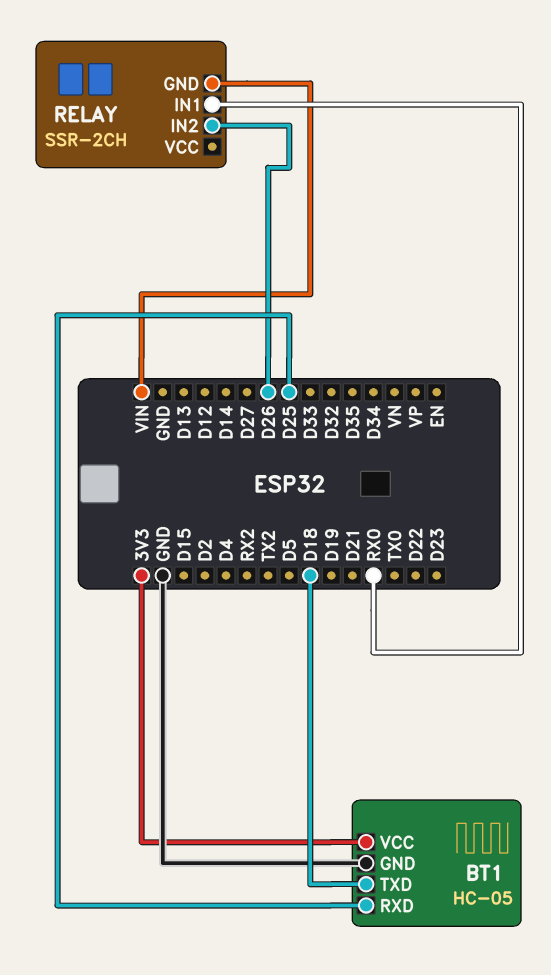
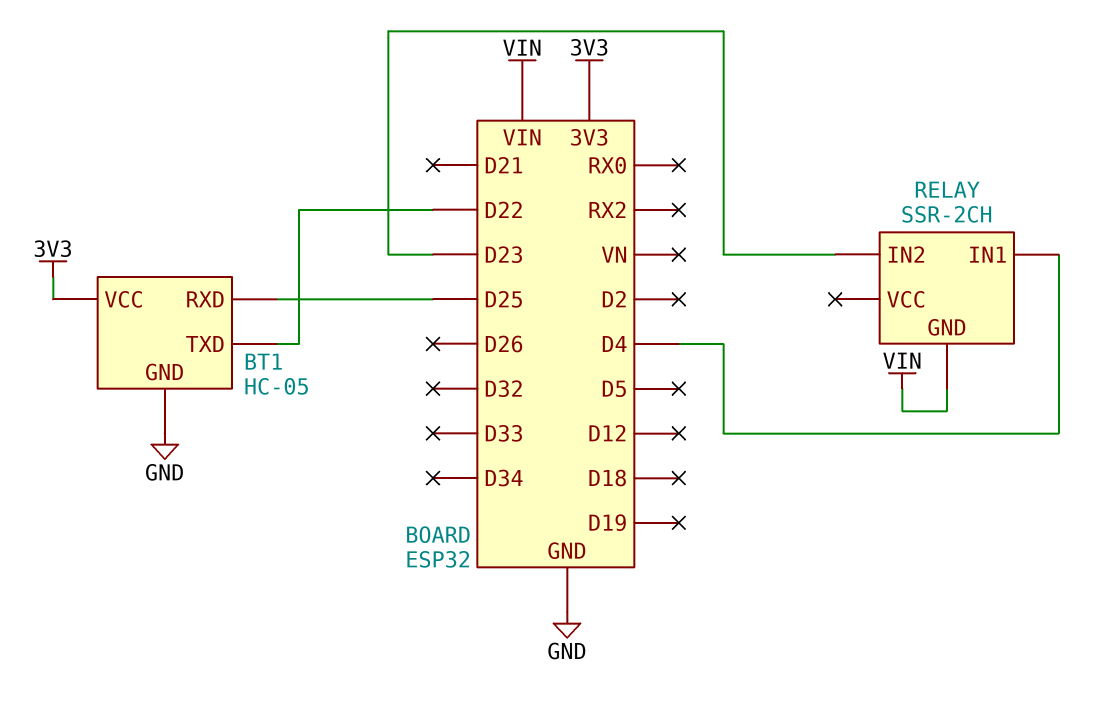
BT1 pin TXD: D18 -> D22
RELAY pin IN1: RX0 -> D4
RELAY pin IN2: D26 -> D23

